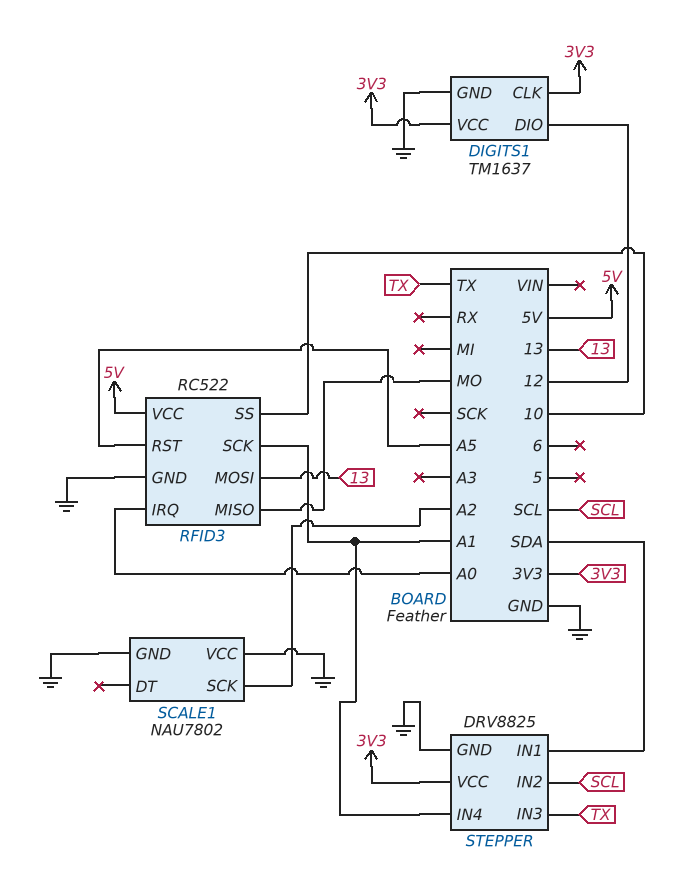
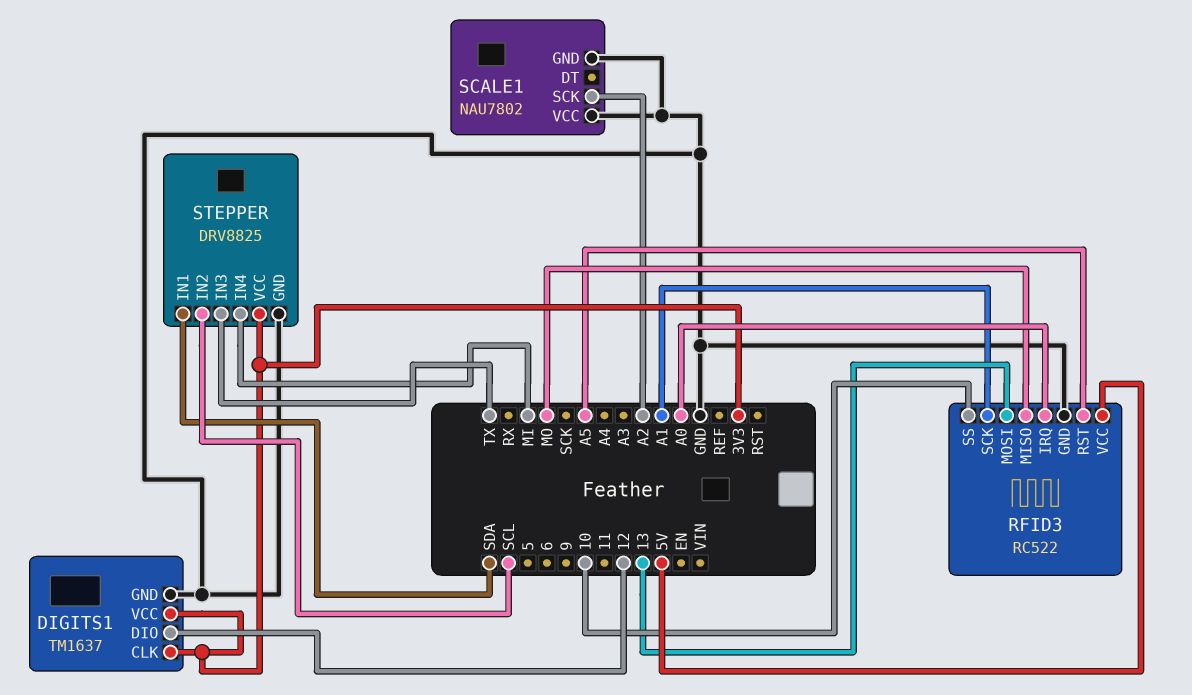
STEPPER pin IN4: A1 -> MI

